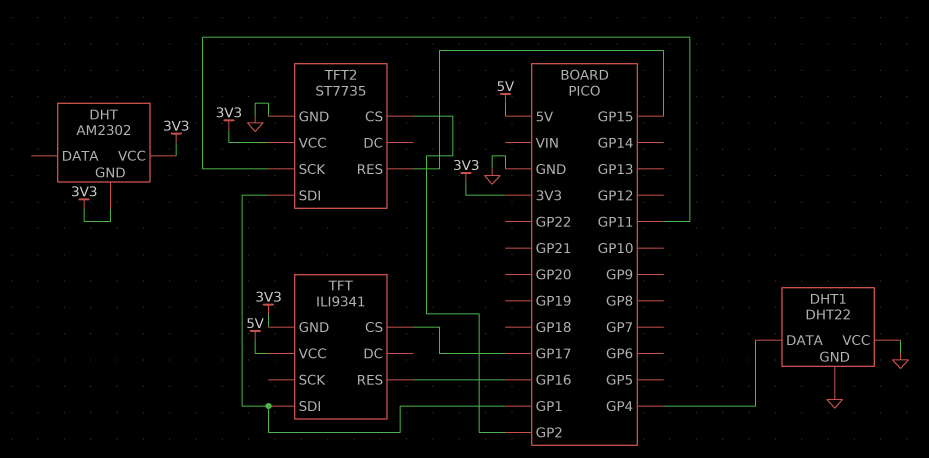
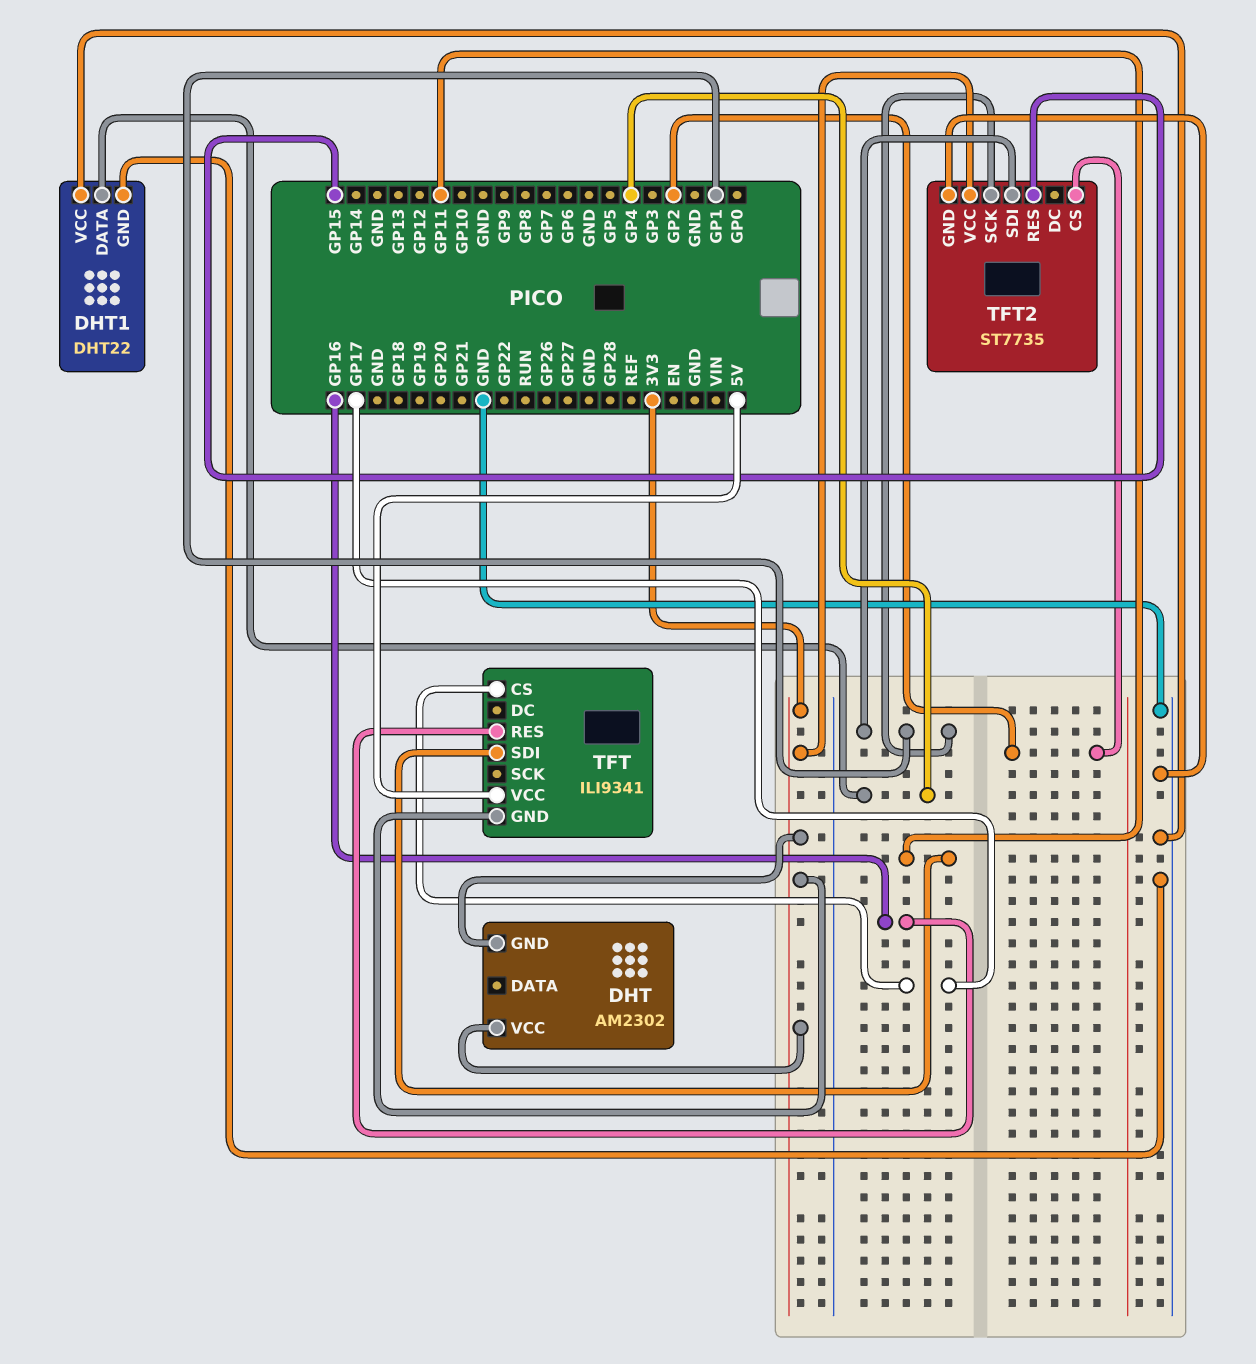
TFT pin SDI: GP1 -> GP11
TFT2 pin SCK: GP11 -> GP1

